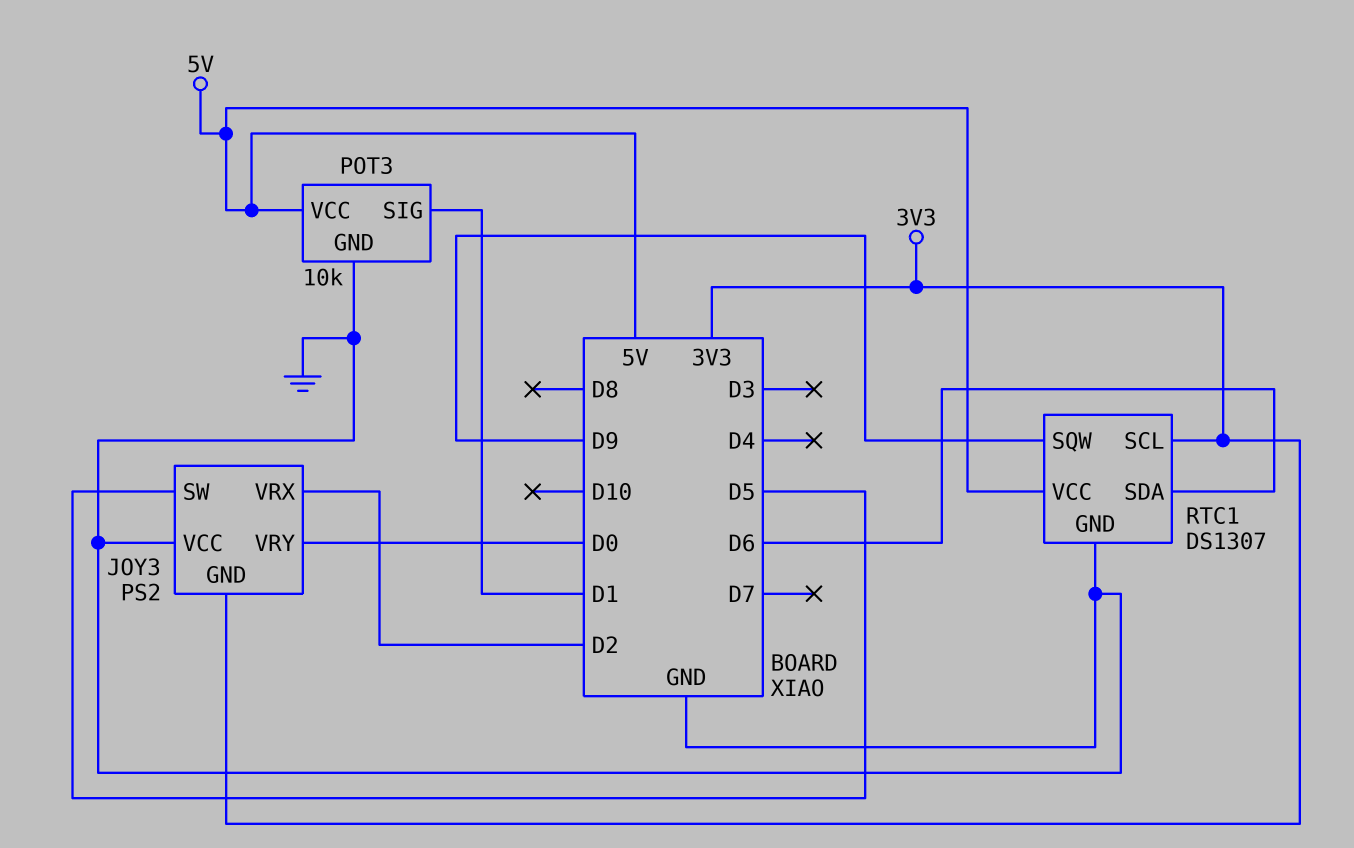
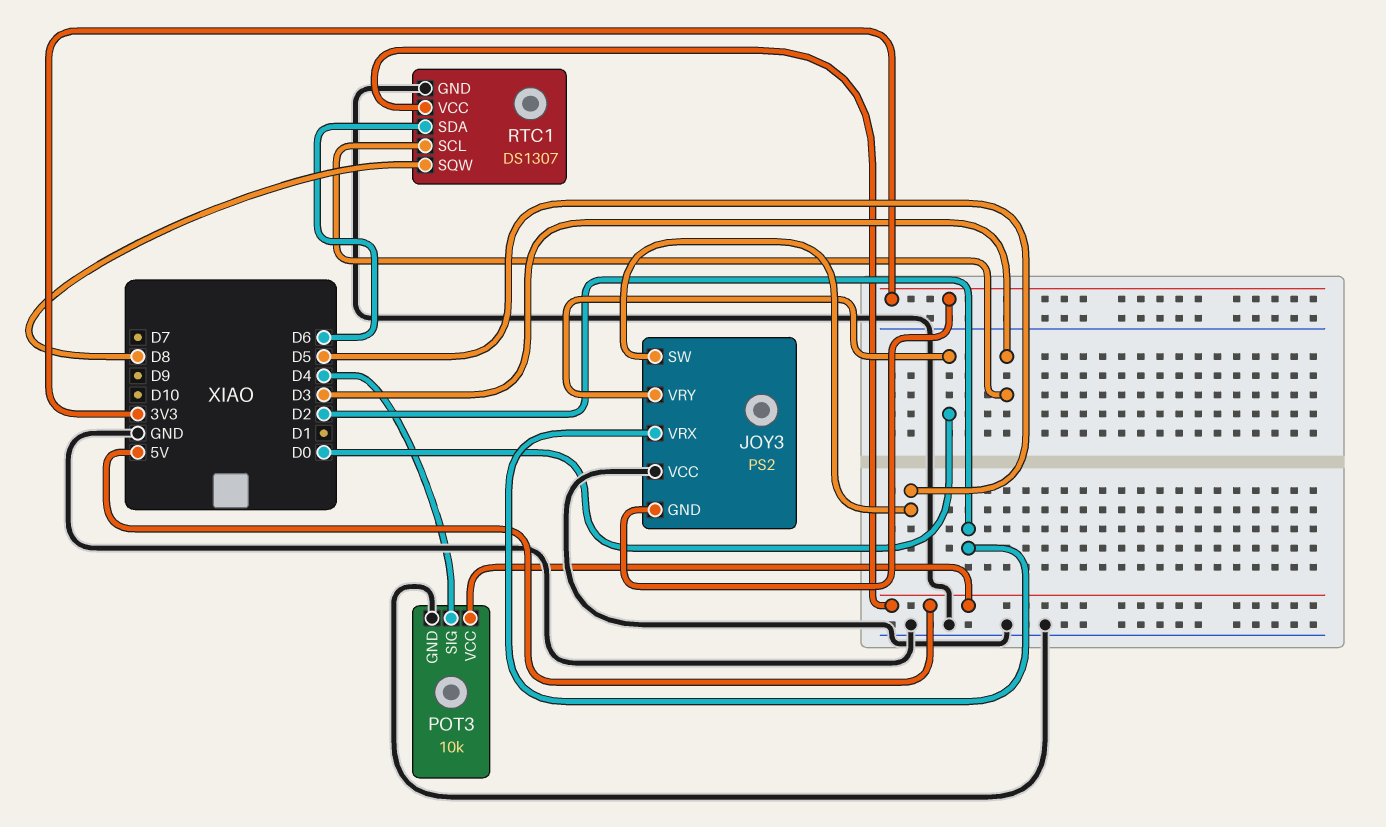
POT3 pin SIG: D1 -> D4
RTC1 pin SCL: 3V3 -> D3
RTC1 pin SQW: D9 -> D8

